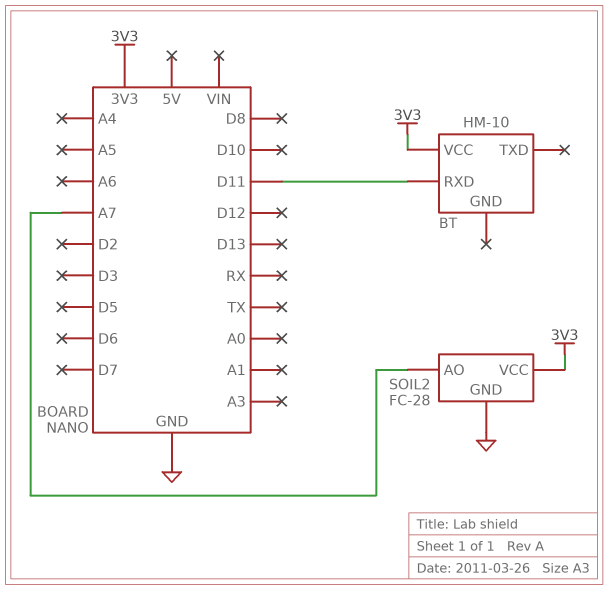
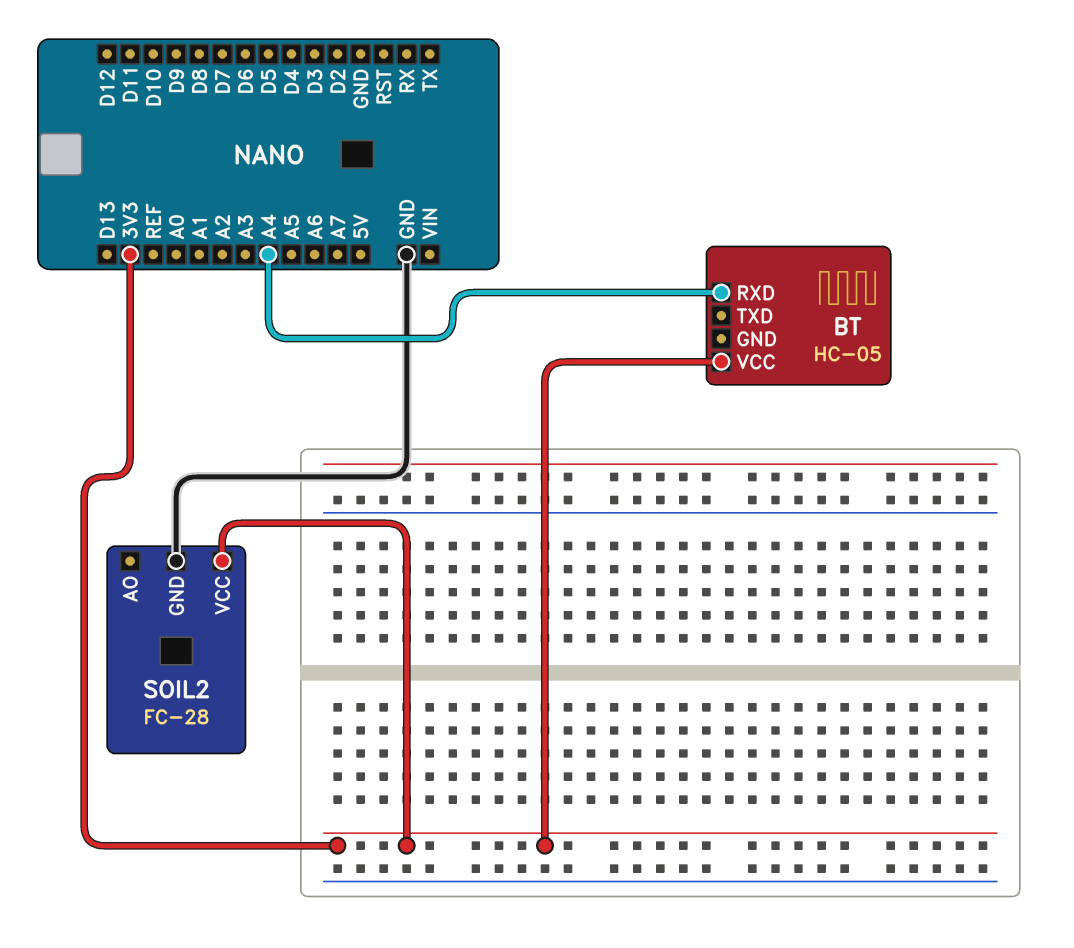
BT: HM-10 -> HC-05
BT pin RXD: D11 -> A4
SOIL2 pin AO: A7 -> none

